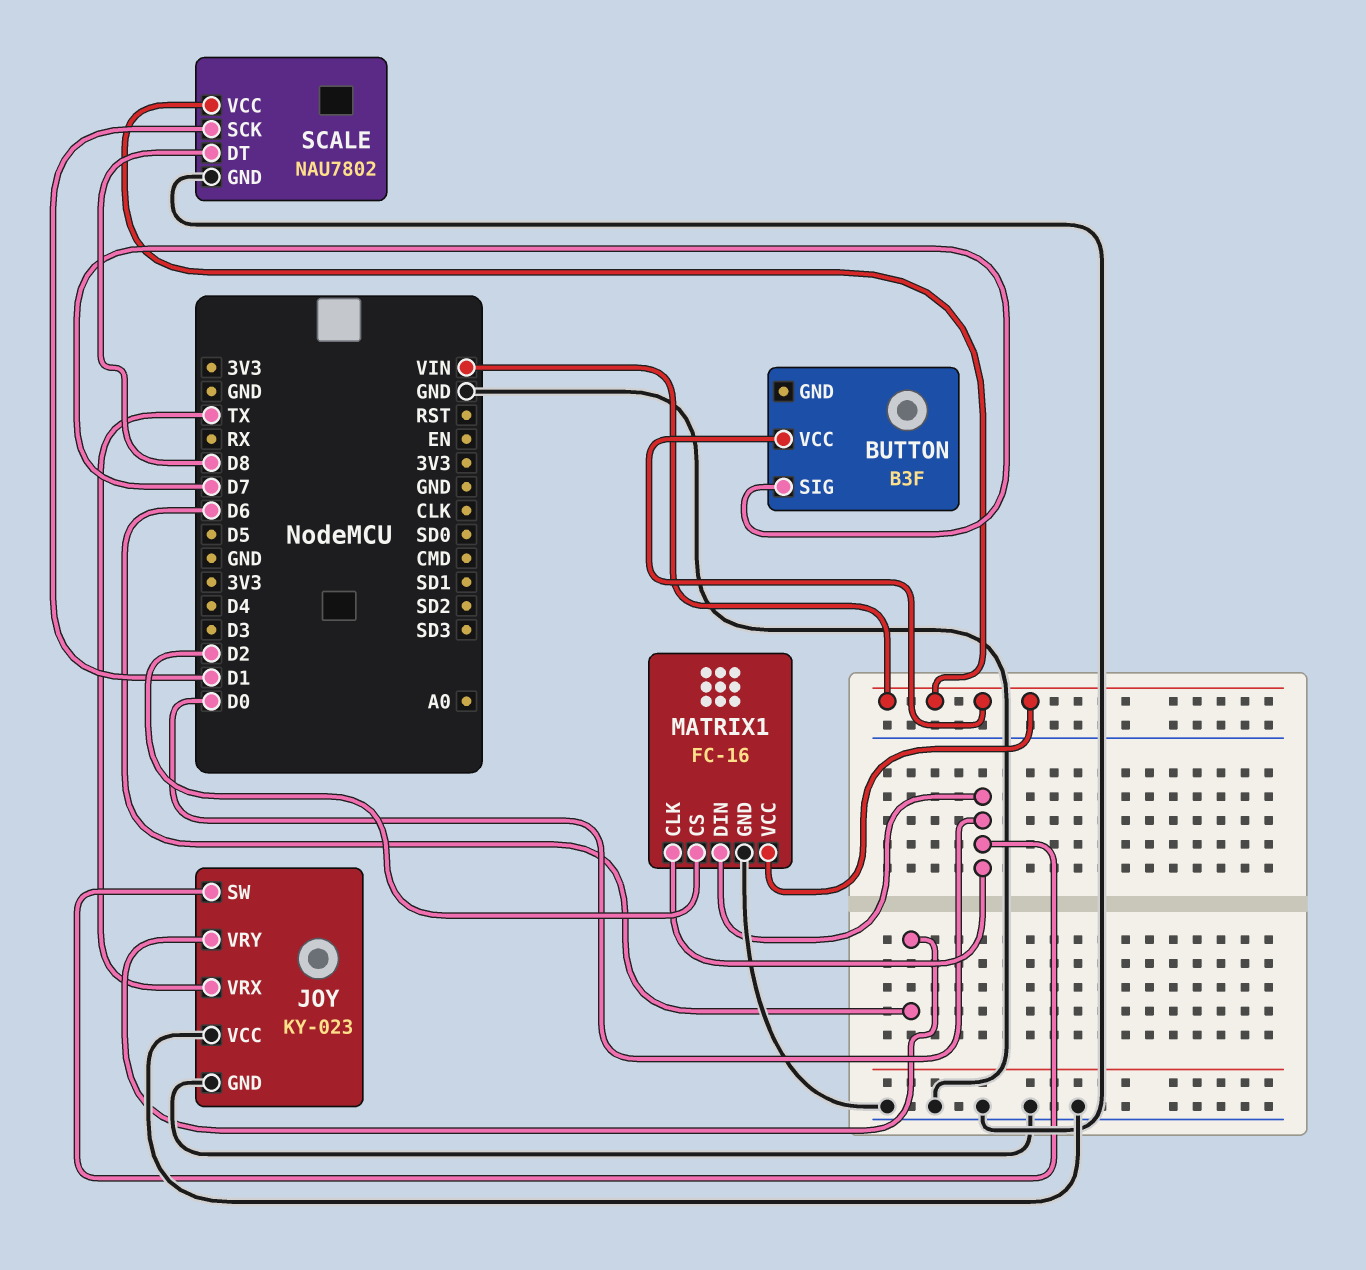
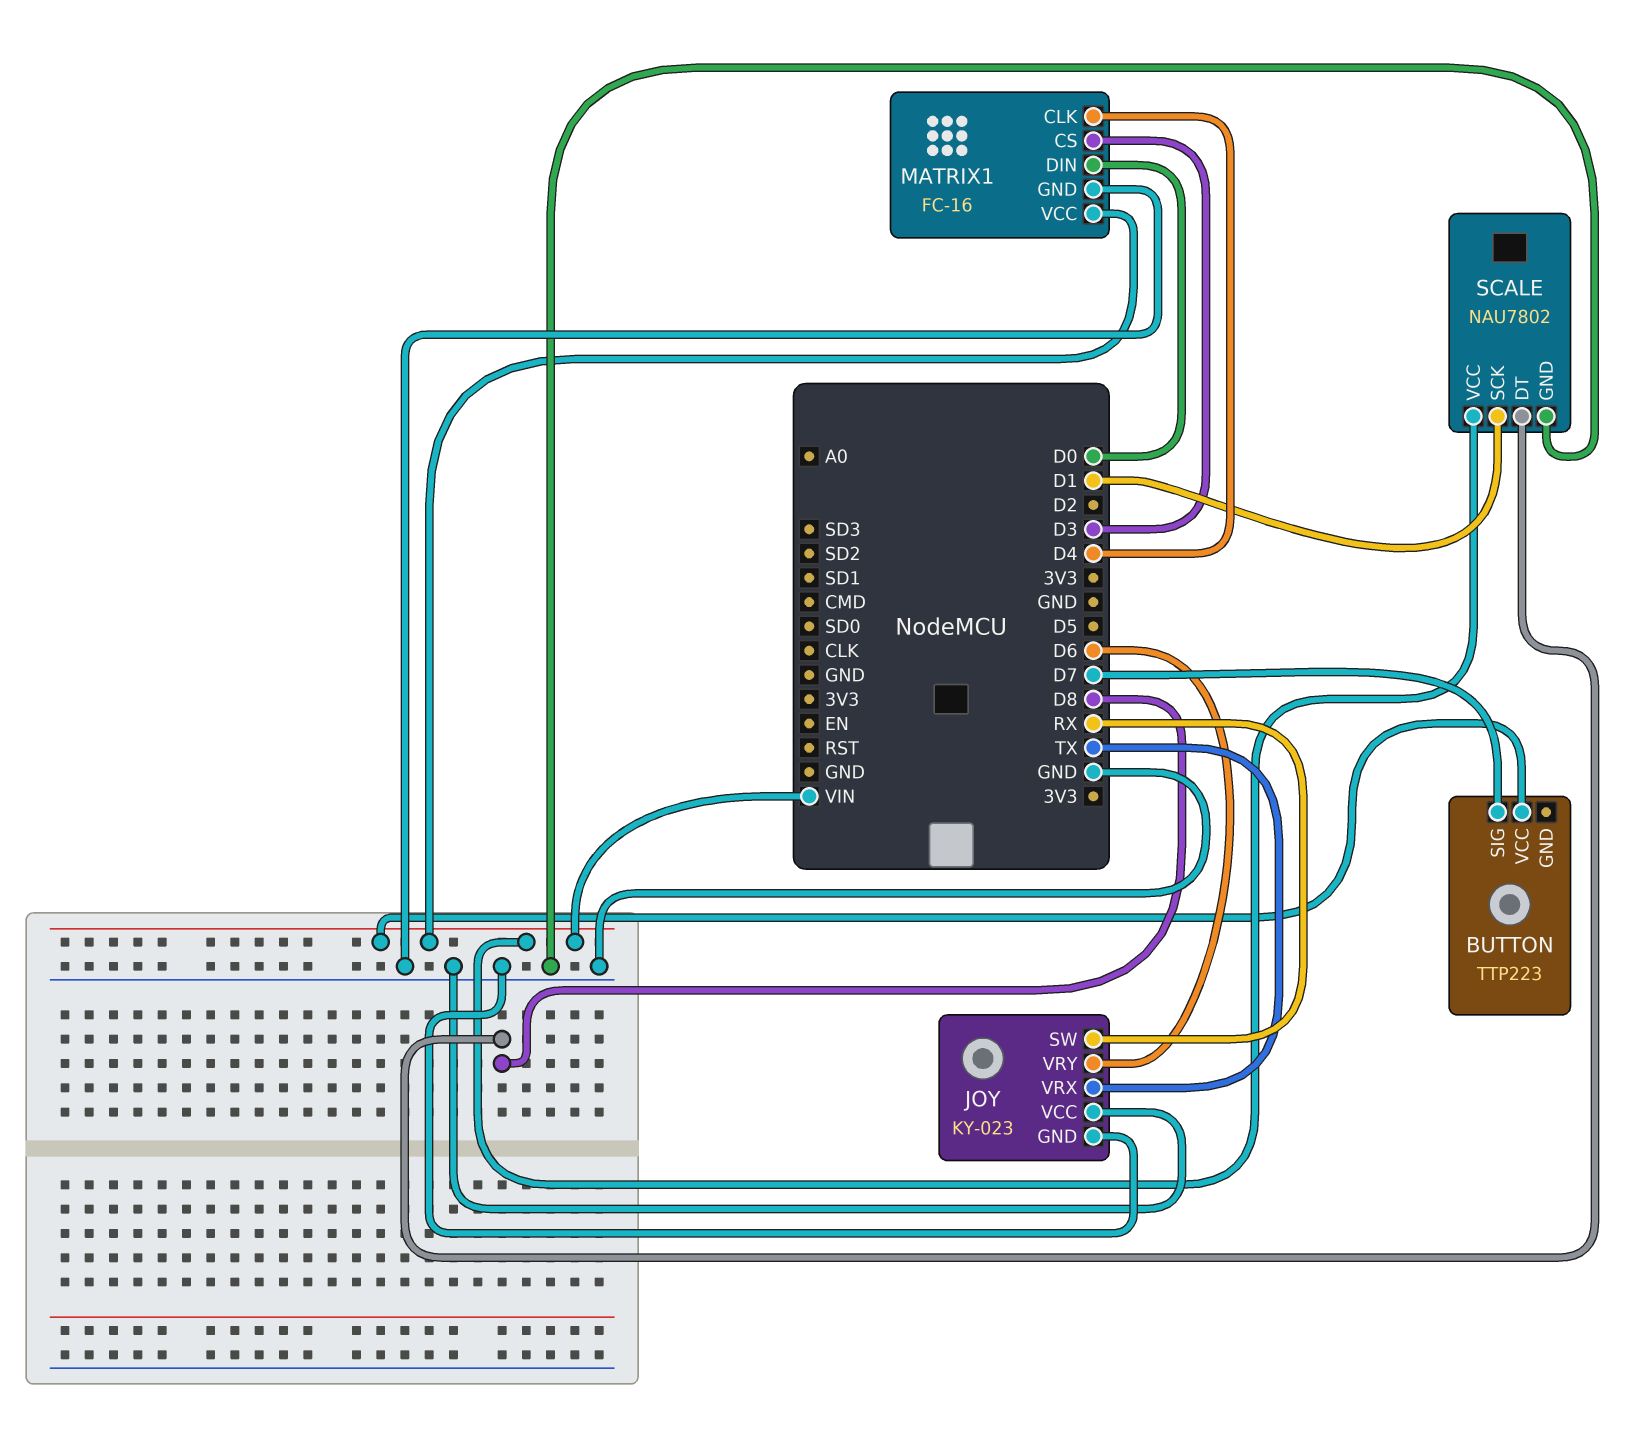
BUTTON: B3F -> TTP223
JOY pin SW: D0 -> RX
MATRIX1 pin CLK: D0 -> D4
MATRIX1 pin CS: D2 -> D3

